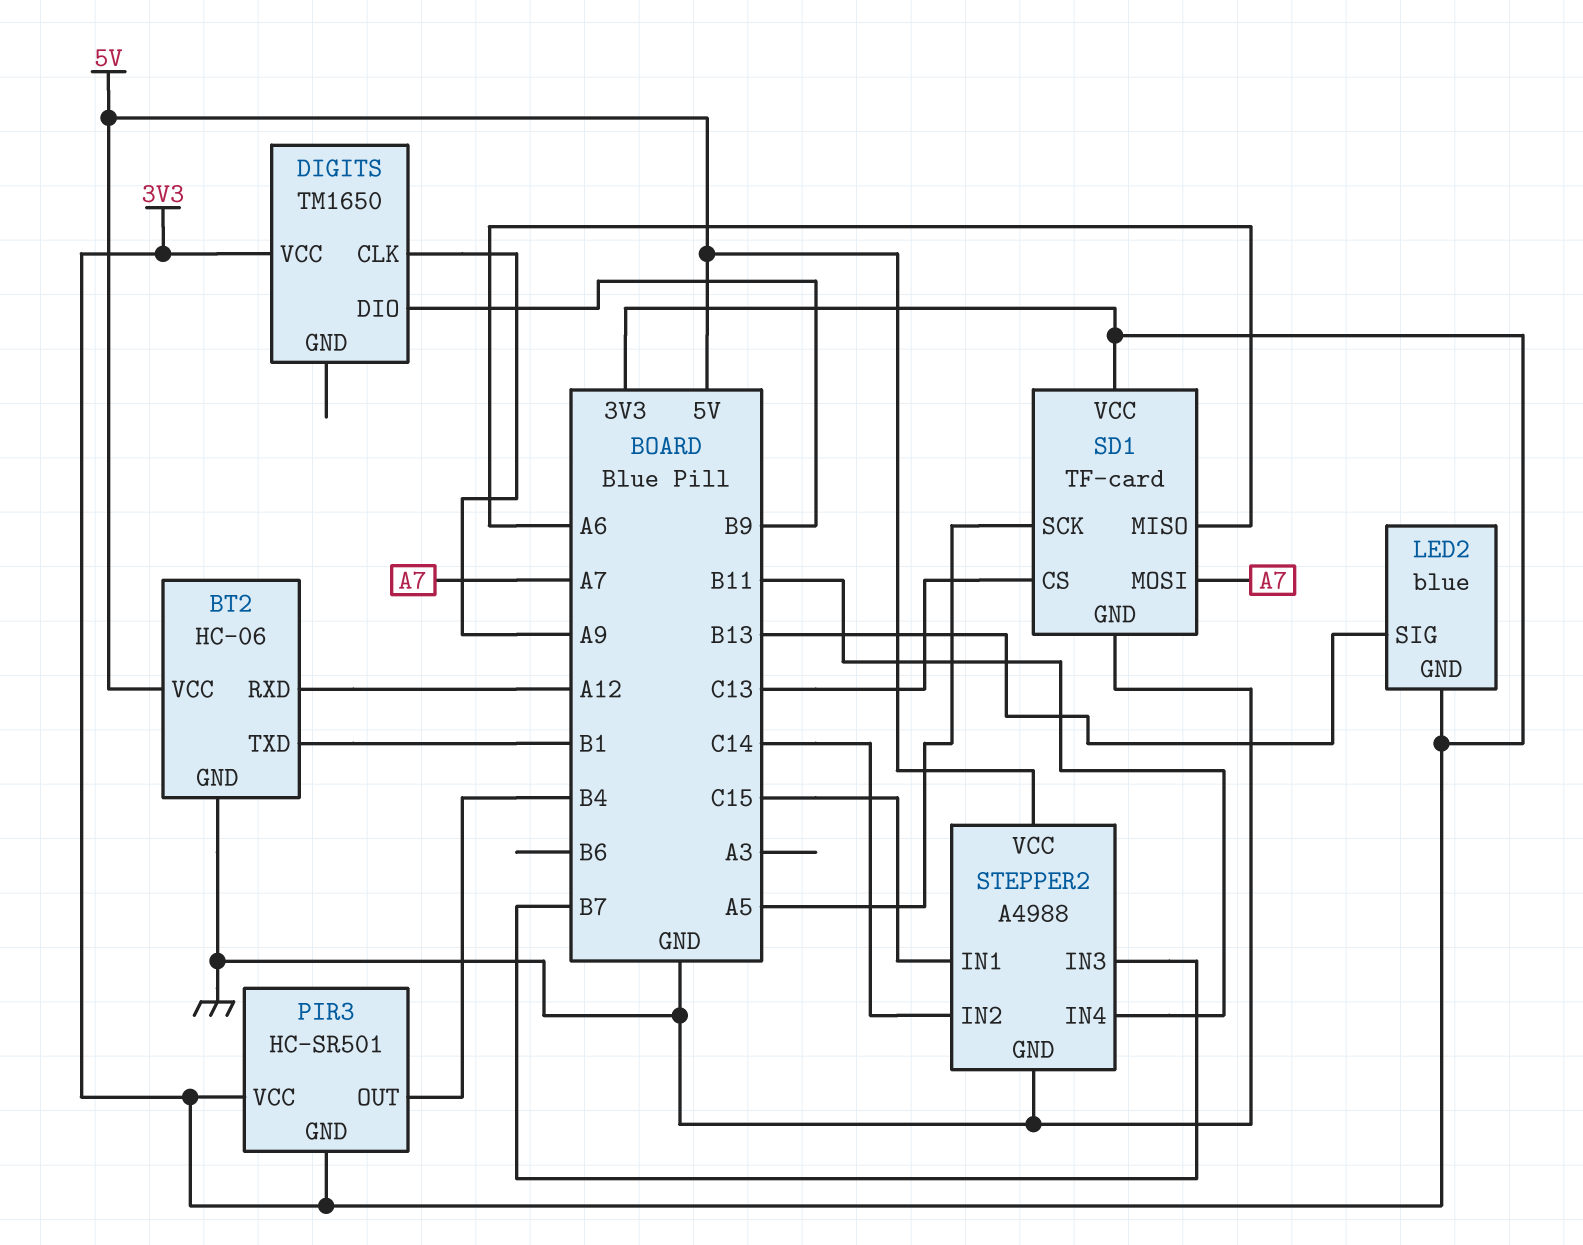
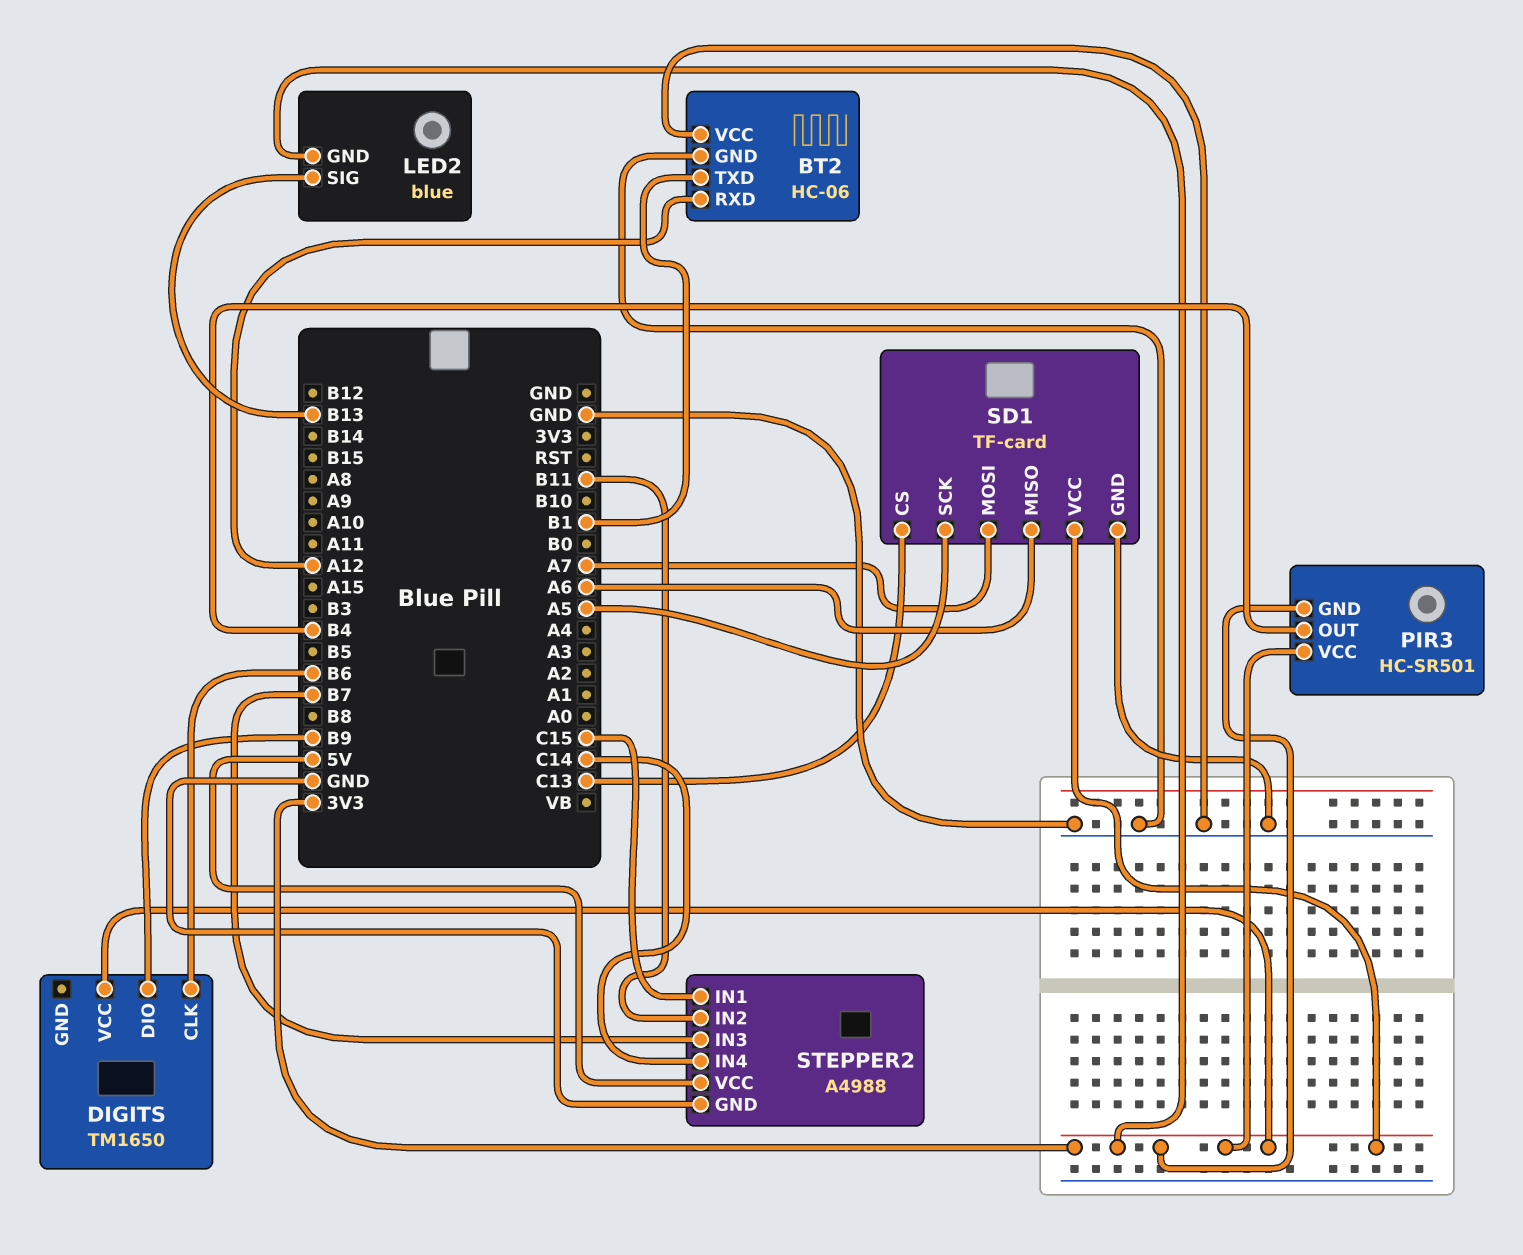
BT2 pin VCC: 5V -> GND
DIGITS pin CLK: A9 -> B6
STEPPER2 pin IN2: C14 -> B11
STEPPER2 pin IN4: B11 -> C14

